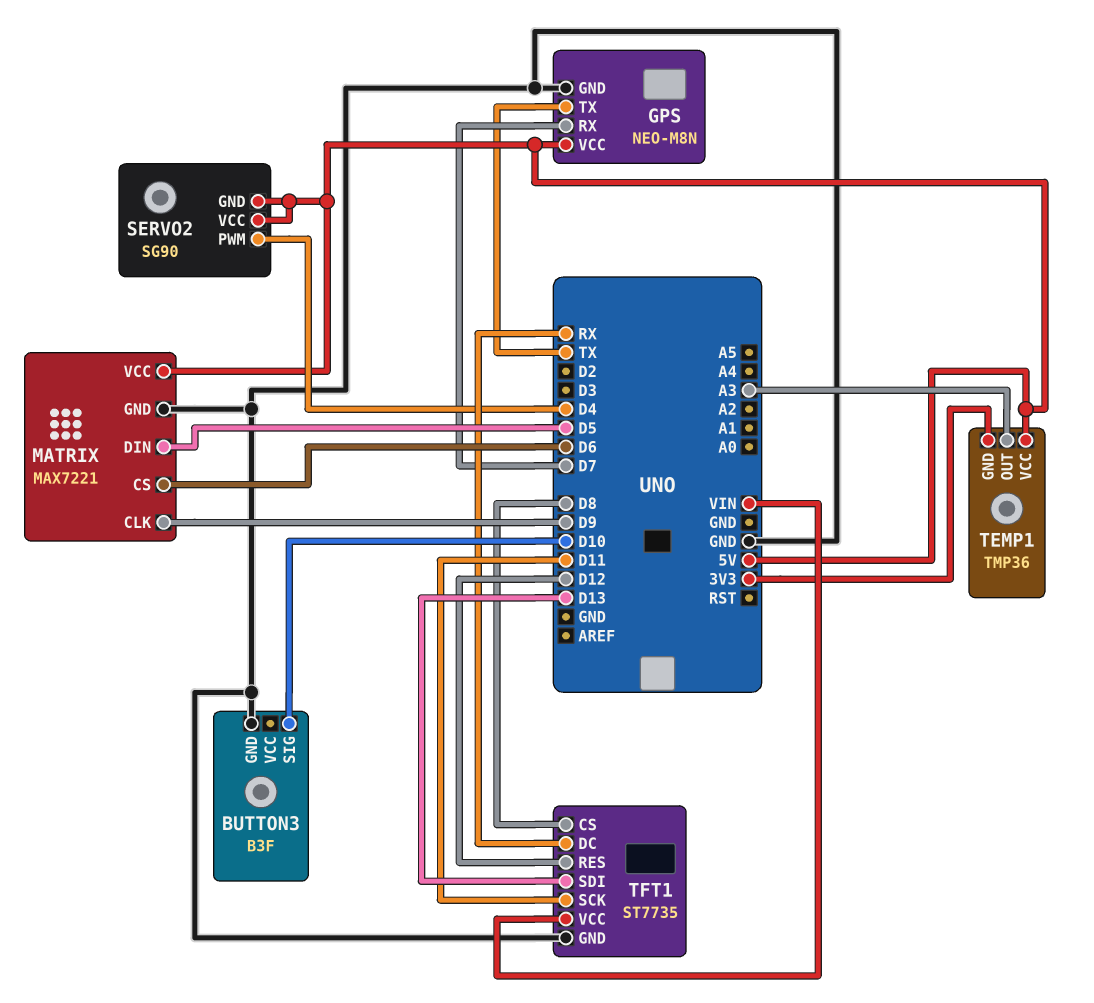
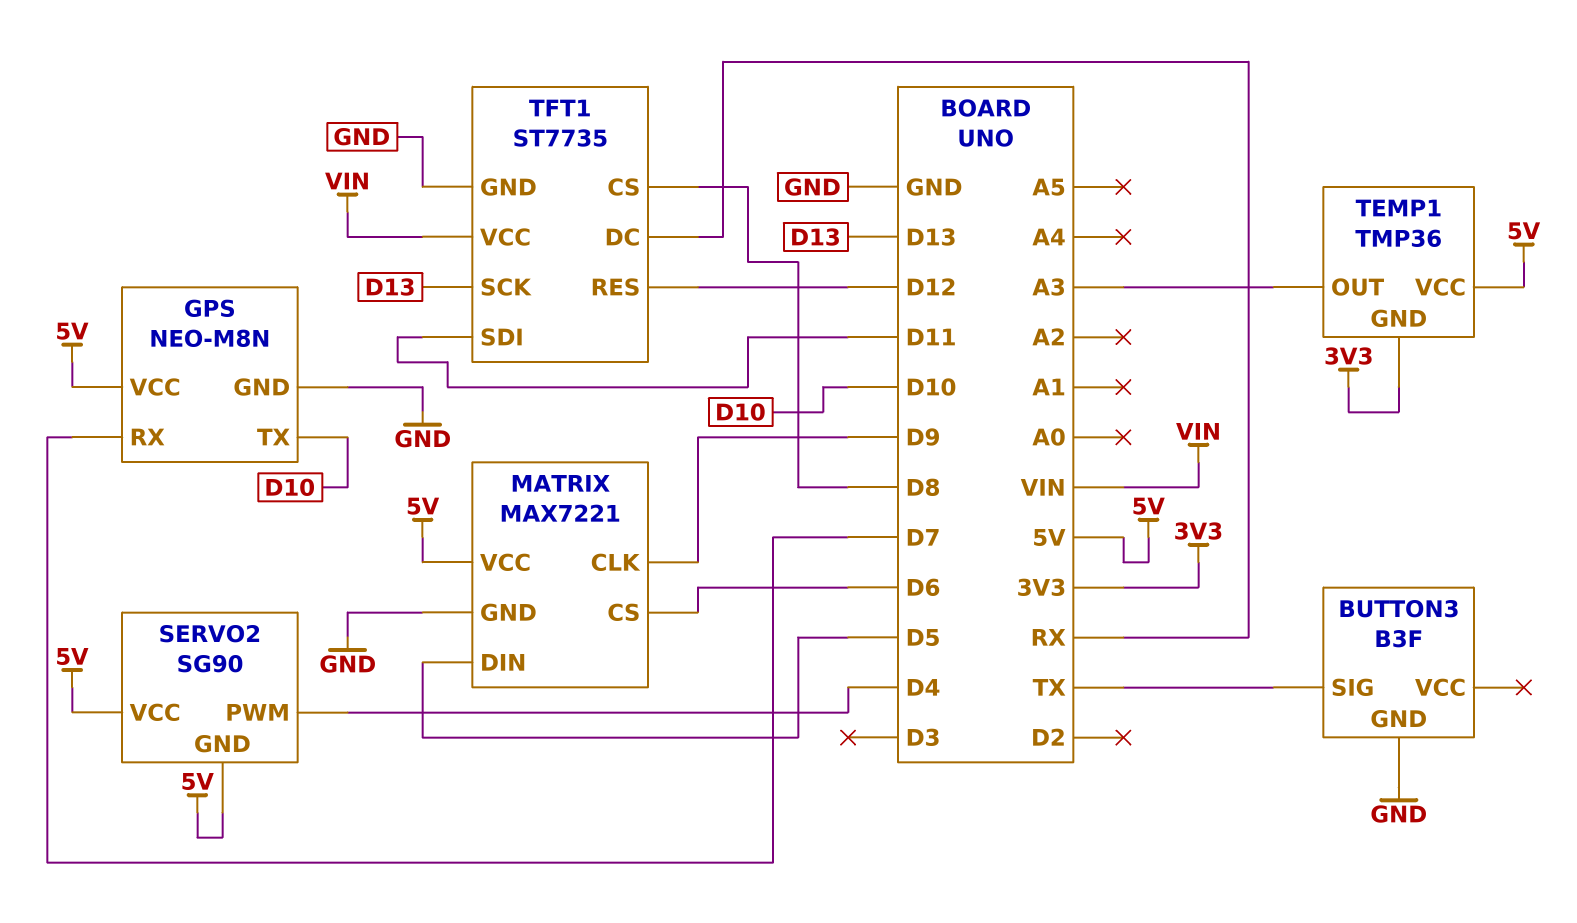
BUTTON3 pin SIG: D10 -> TX
GPS pin TX: TX -> D10
TFT1 pin SCK: D11 -> D13
TFT1 pin SDI: D13 -> D11

